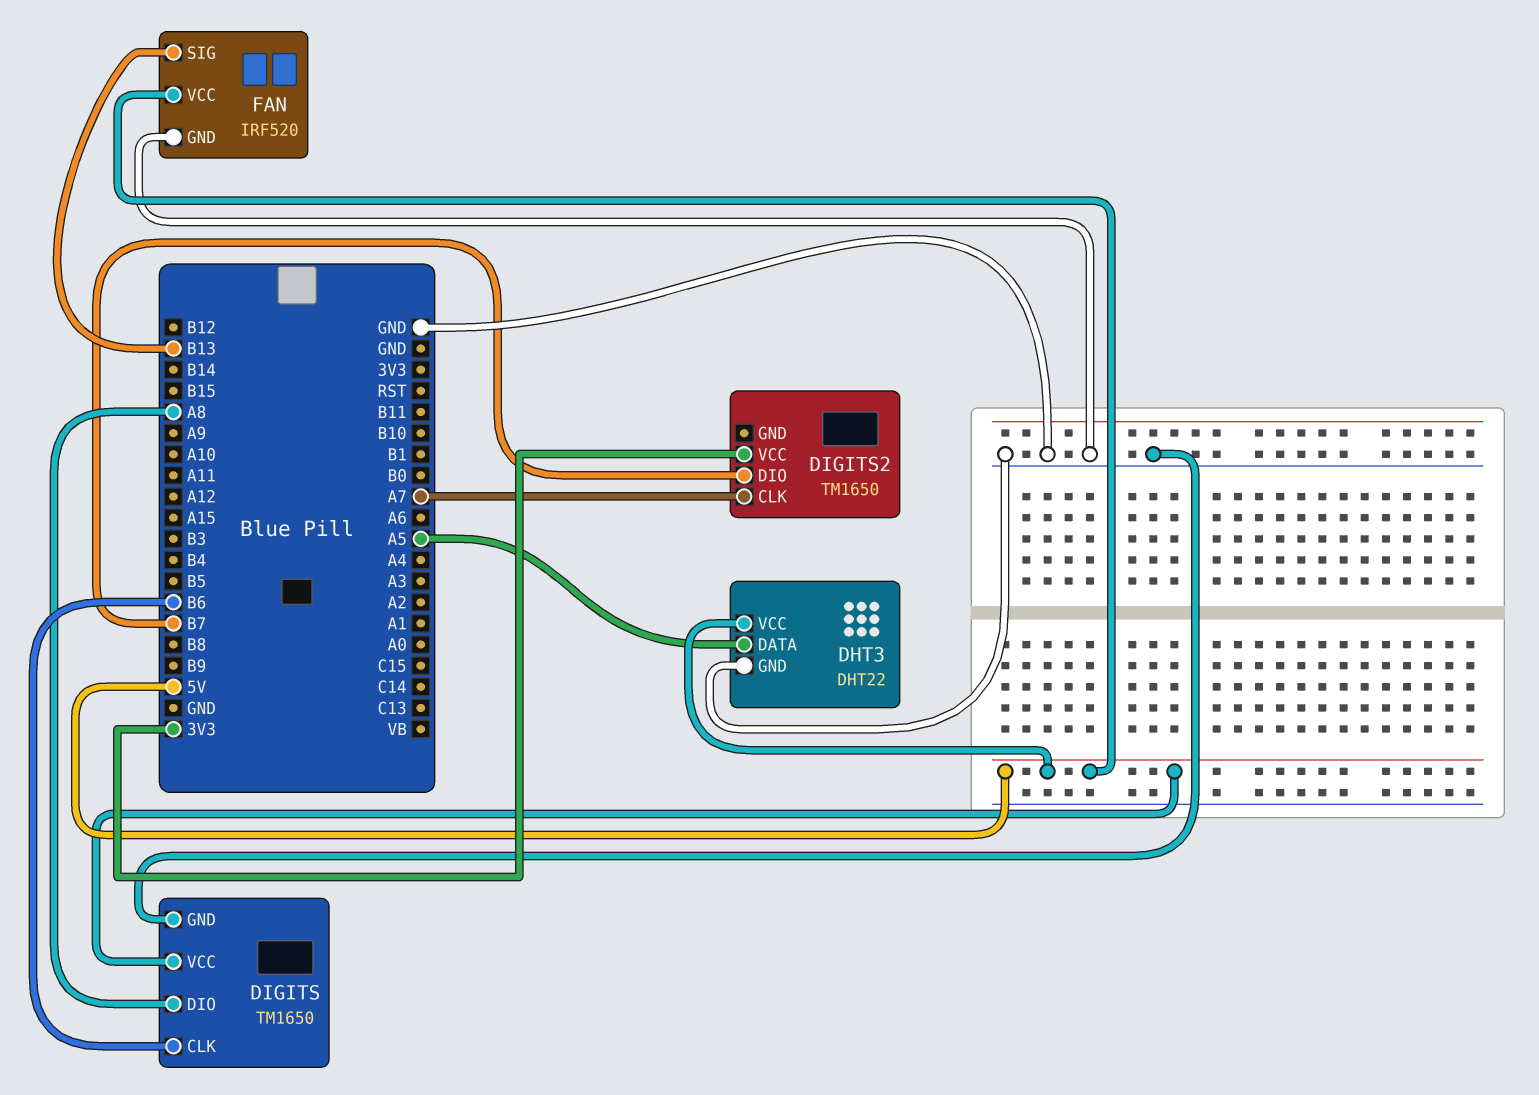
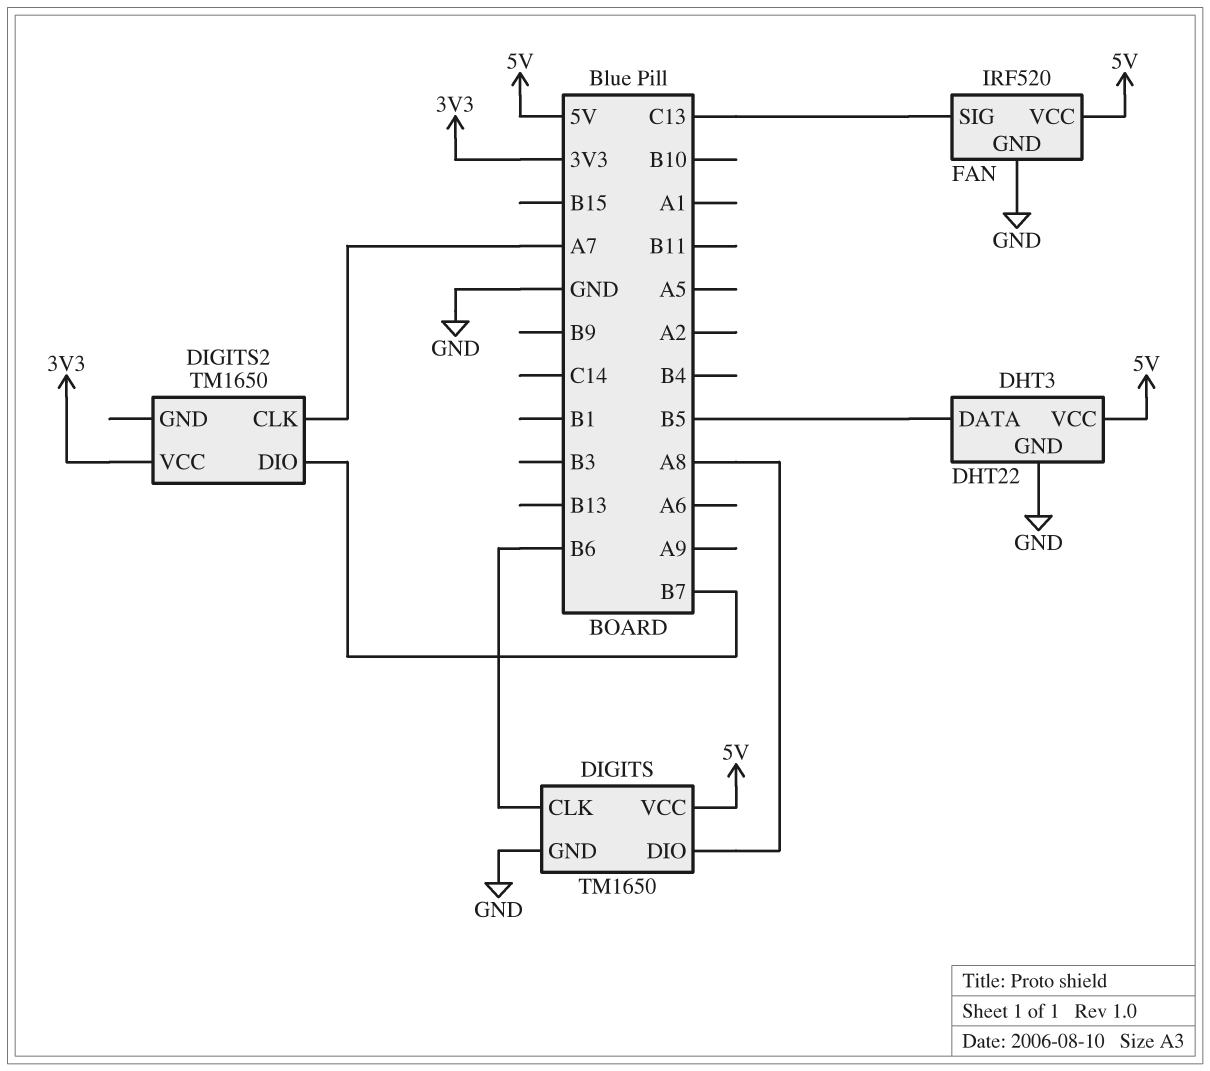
DHT3 pin DATA: A5 -> B5
FAN pin SIG: B13 -> C13

